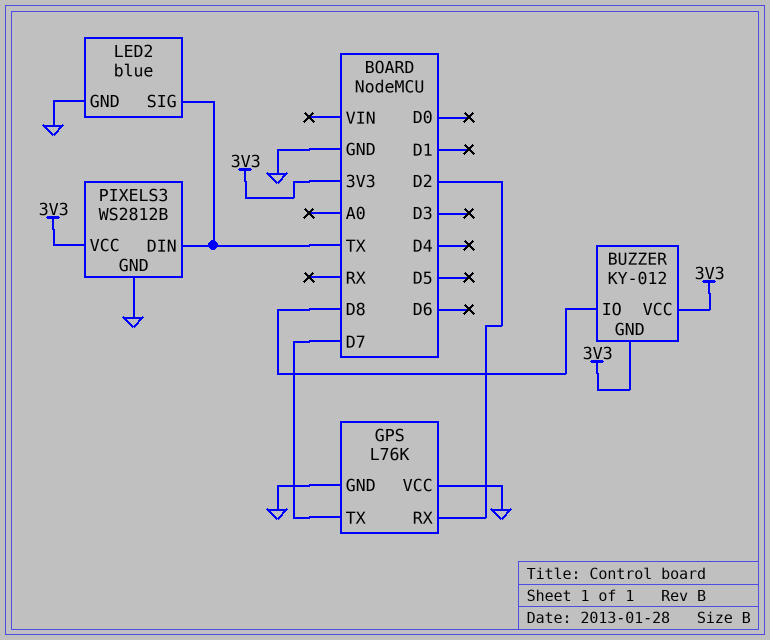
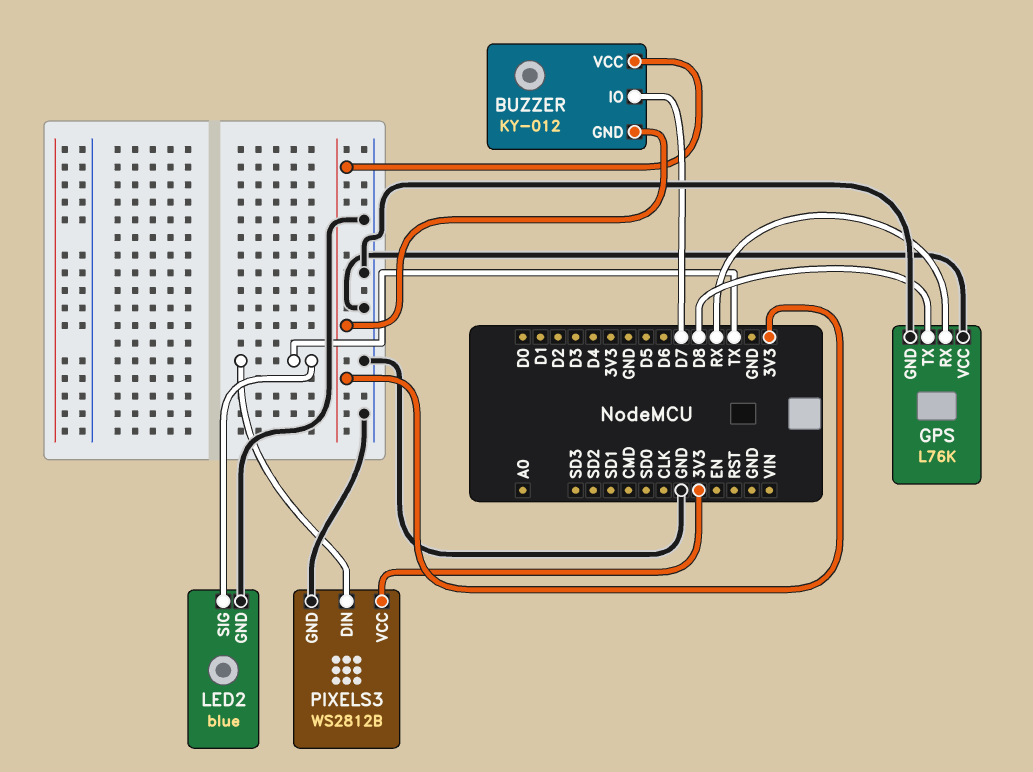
BUZZER pin IO: D8 -> D7
GPS pin RX: D2 -> RX
GPS pin TX: D7 -> D8

